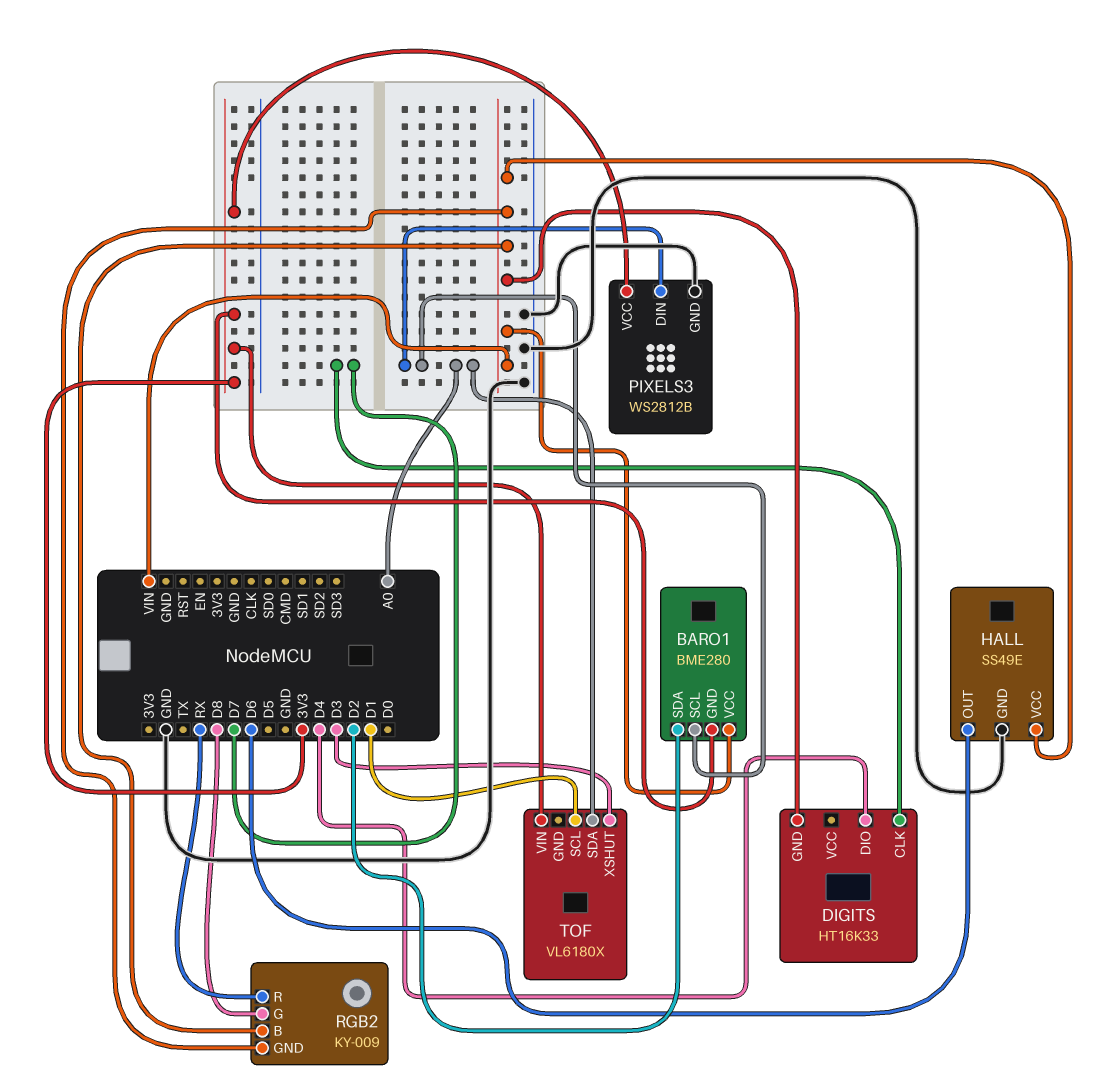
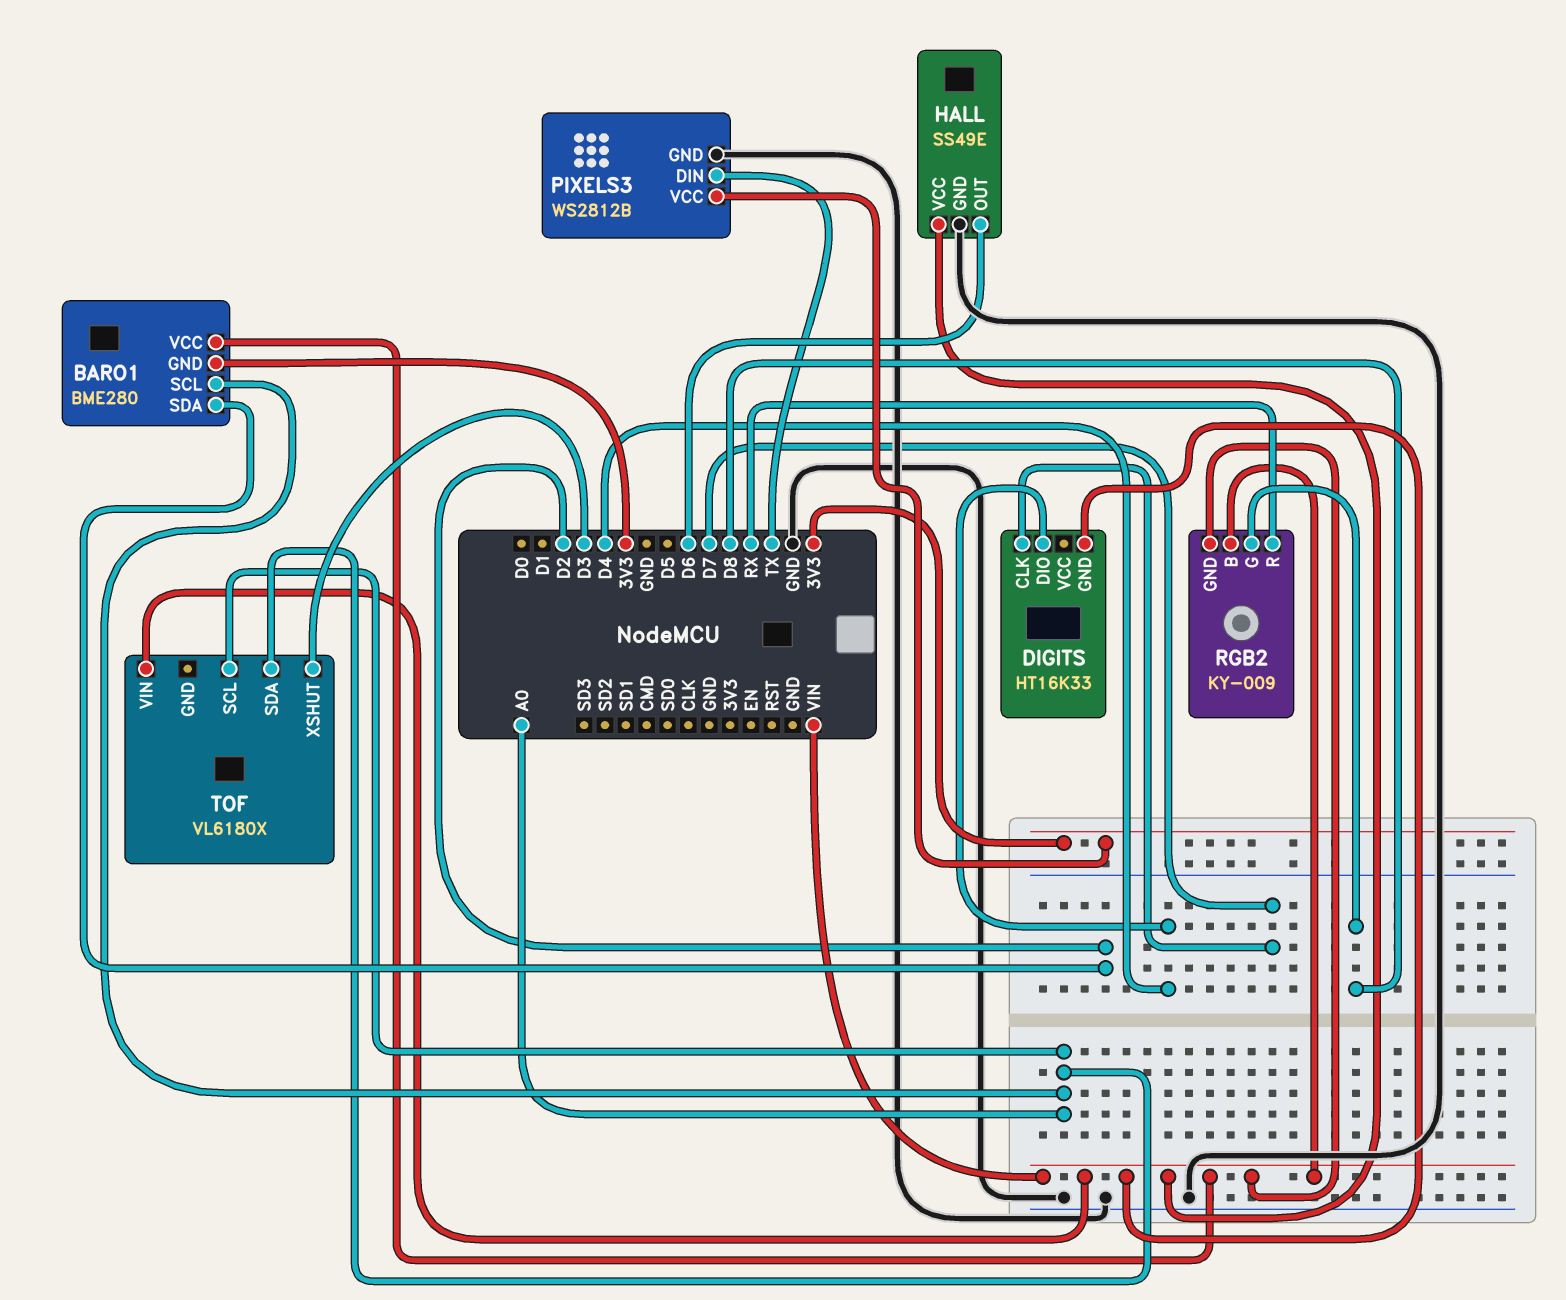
PIXELS3 pin DIN: A0 -> TX
TOF pin SCL: D1 -> A0
TOF pin VIN: 3V3 -> VIN

